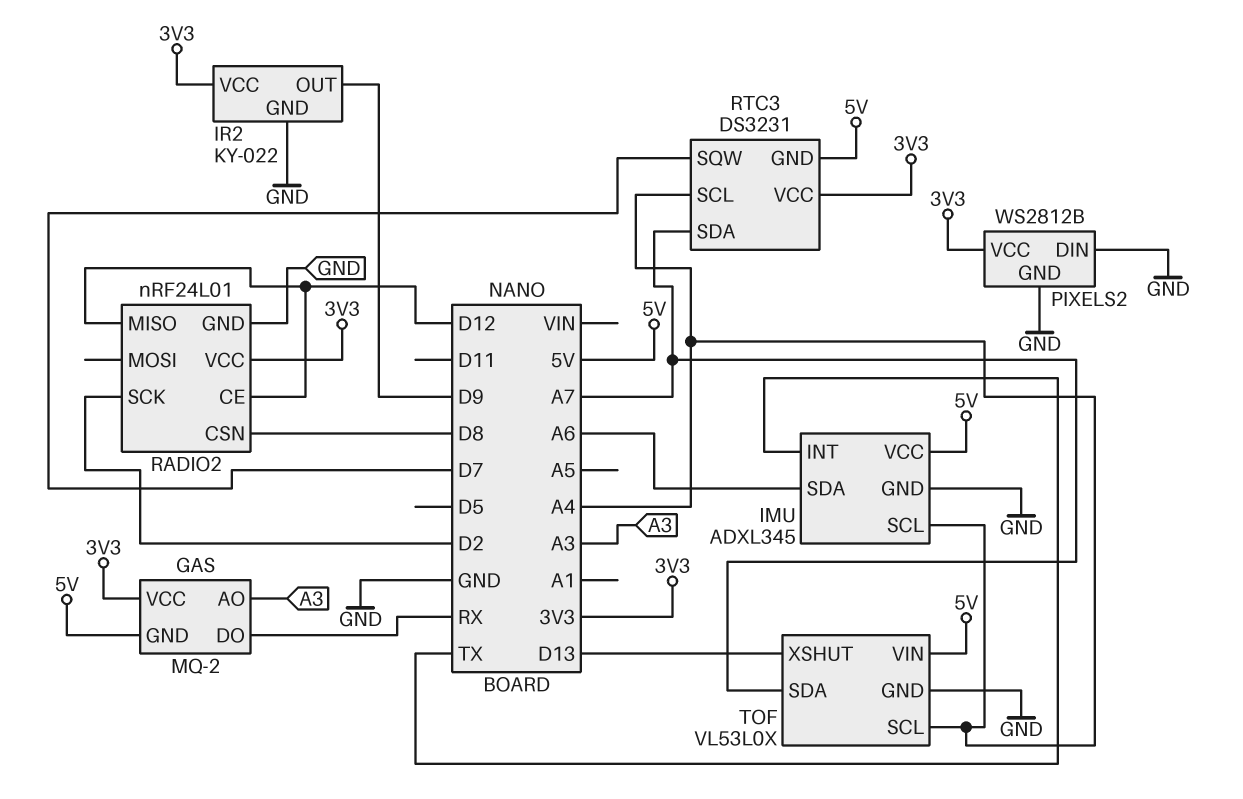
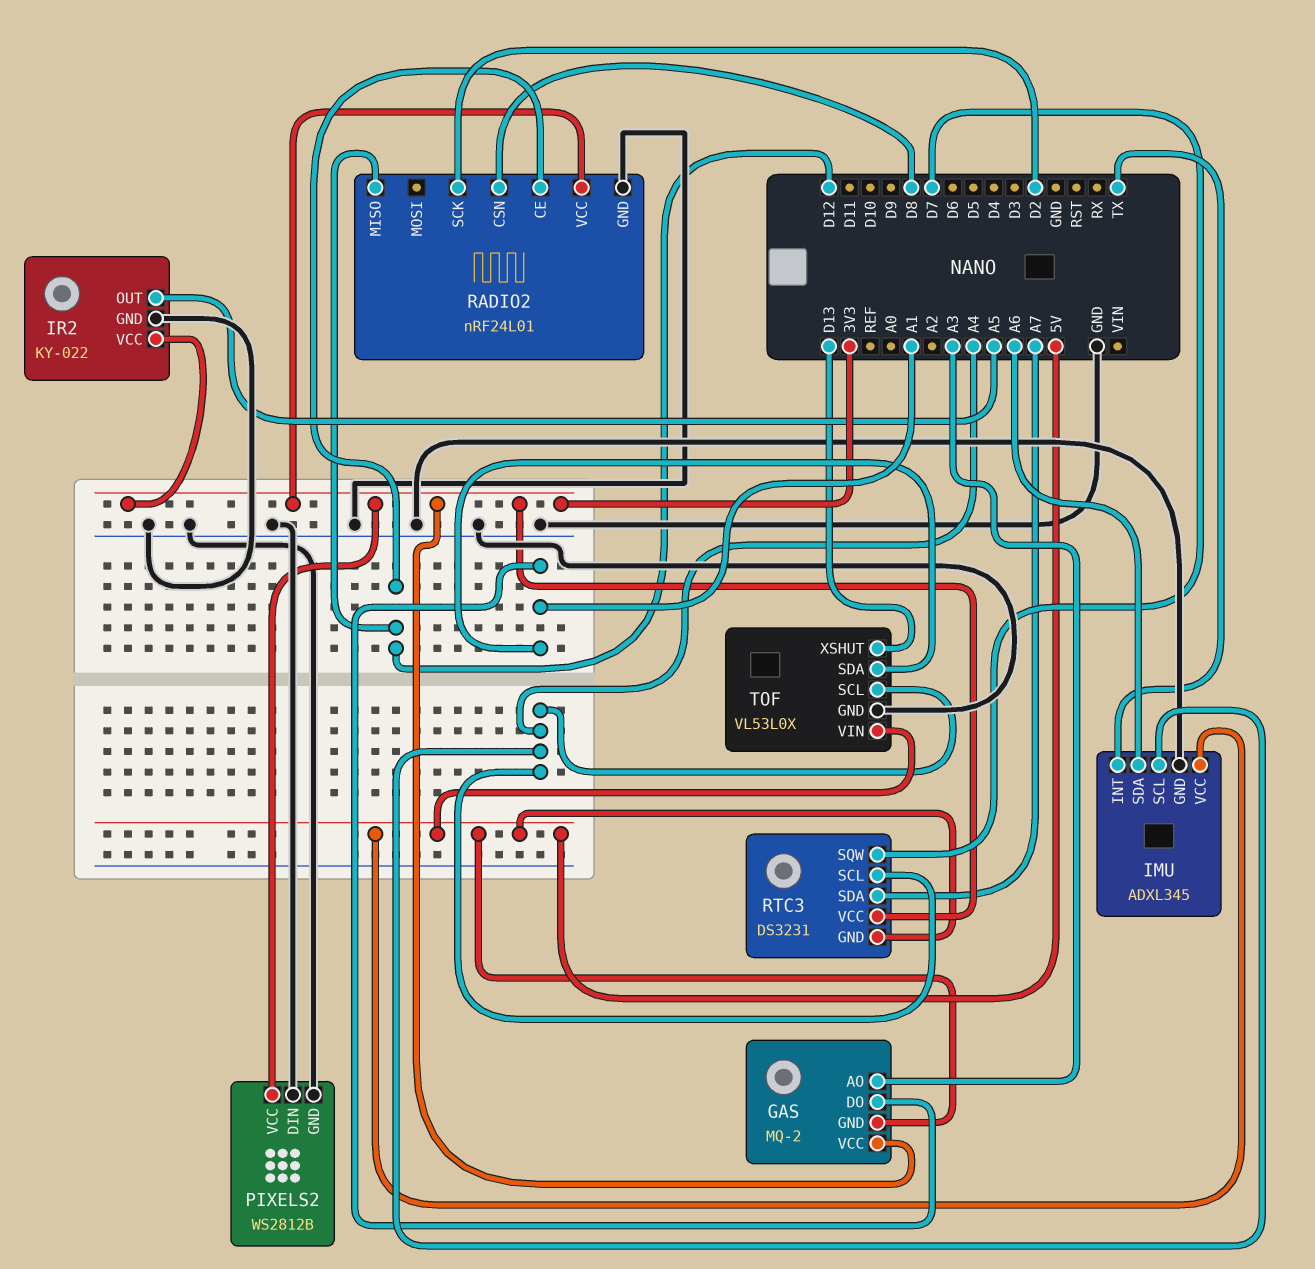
GAS pin DO: RX -> A1
IR2 pin OUT: D9 -> A5
TOF pin SDA: A7 -> A1

